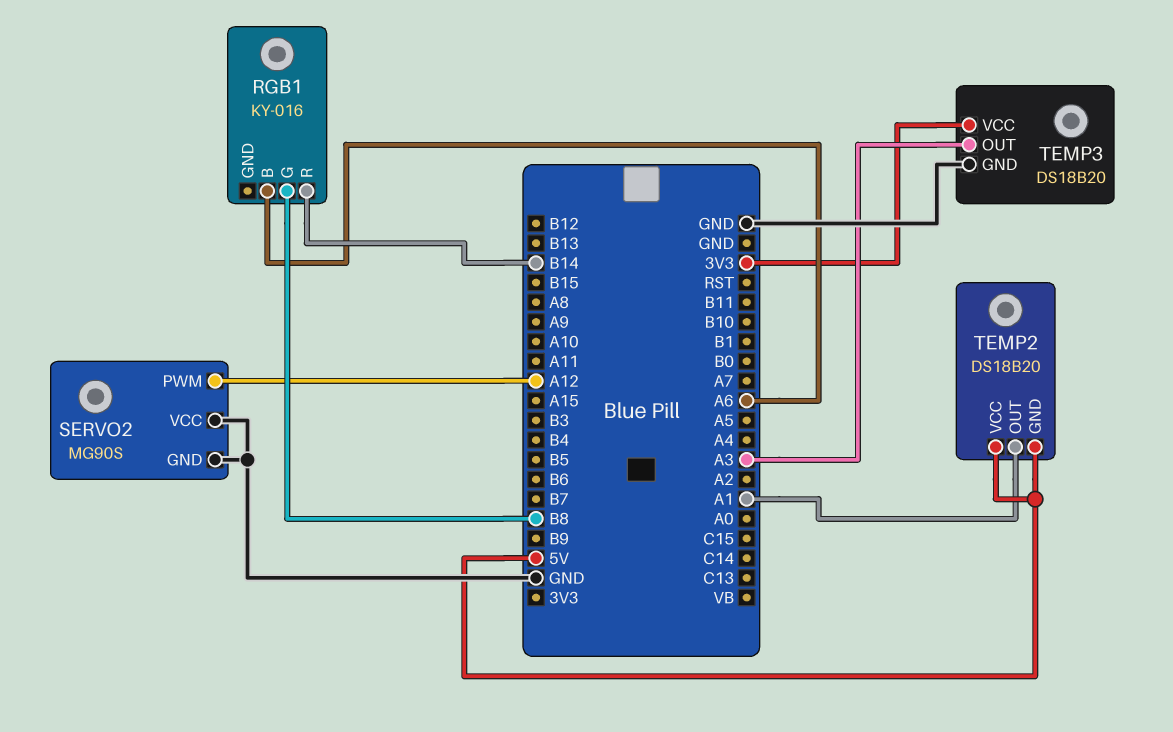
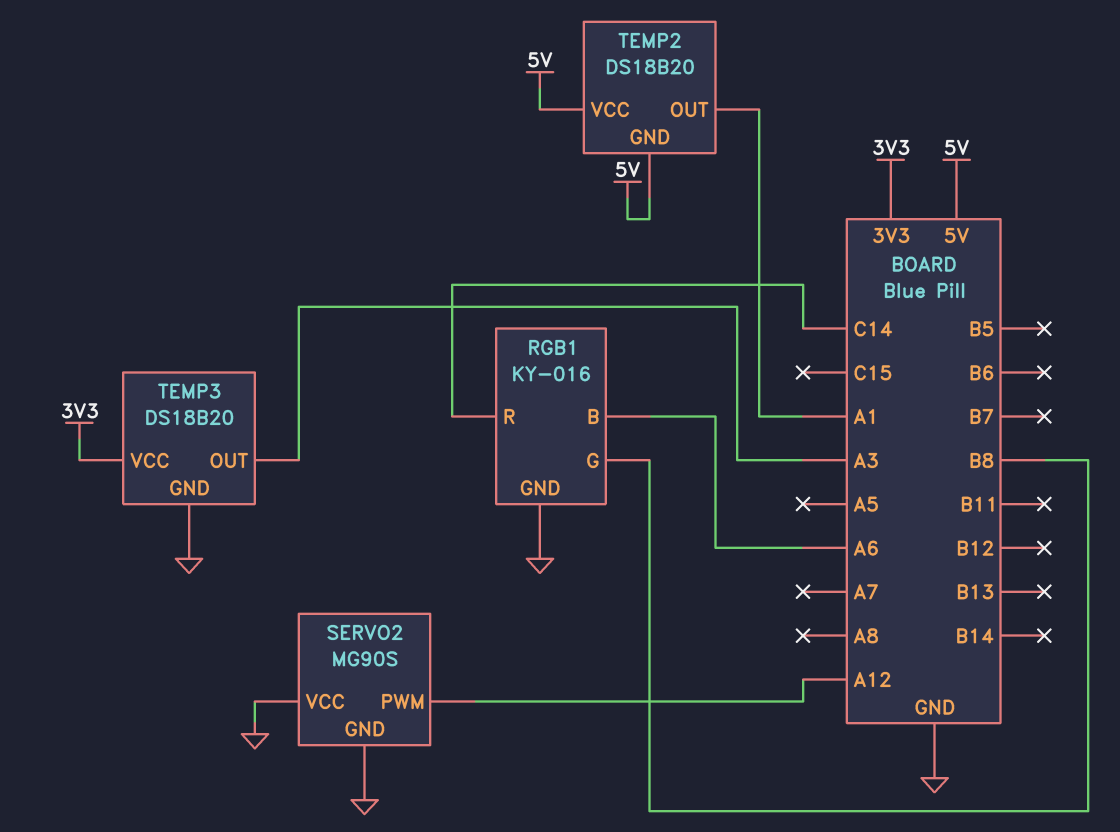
RGB1 pin GND: none -> GND
RGB1 pin R: B14 -> C14

